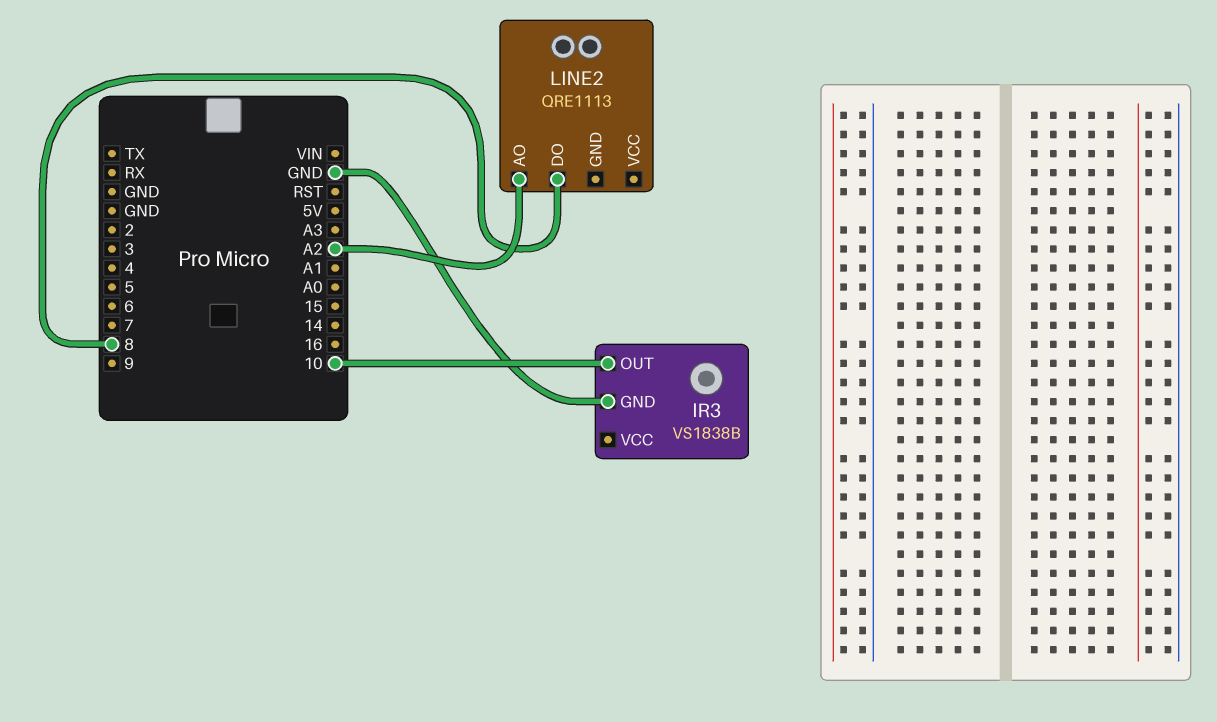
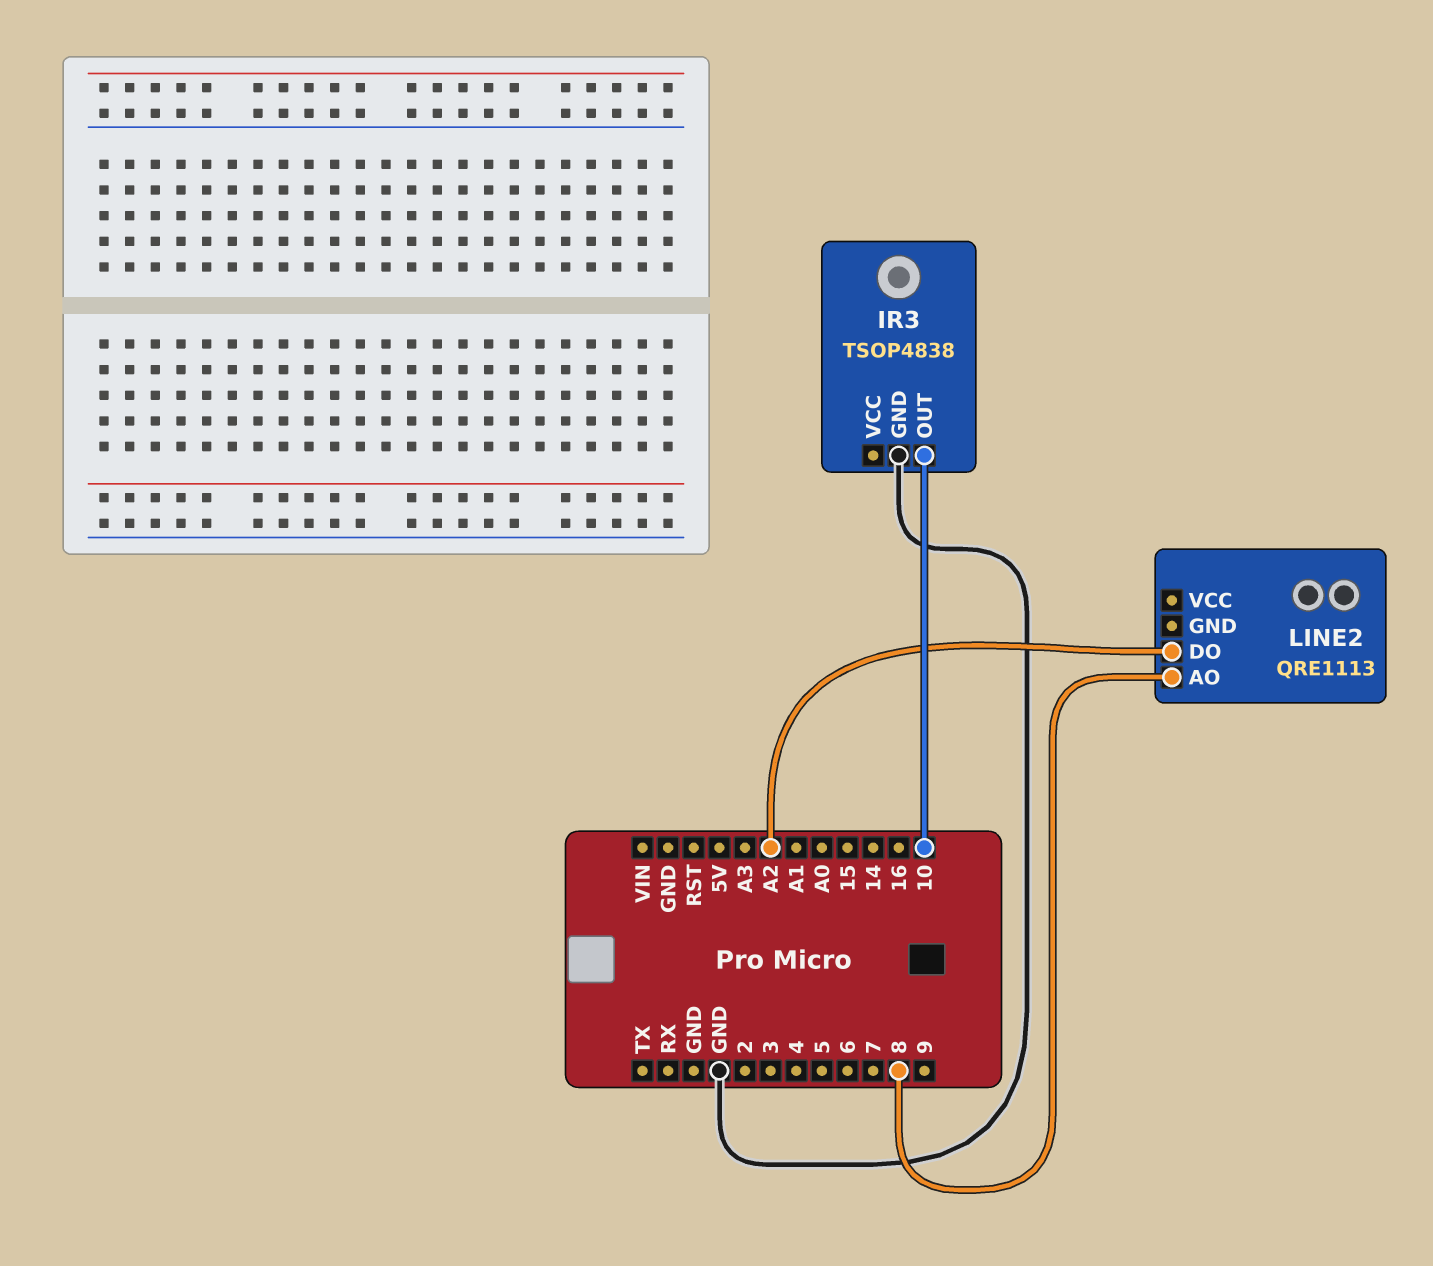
IR3: VS1838B -> TSOP4838
LINE2 pin AO: A2 -> 8
LINE2 pin DO: 8 -> A2

